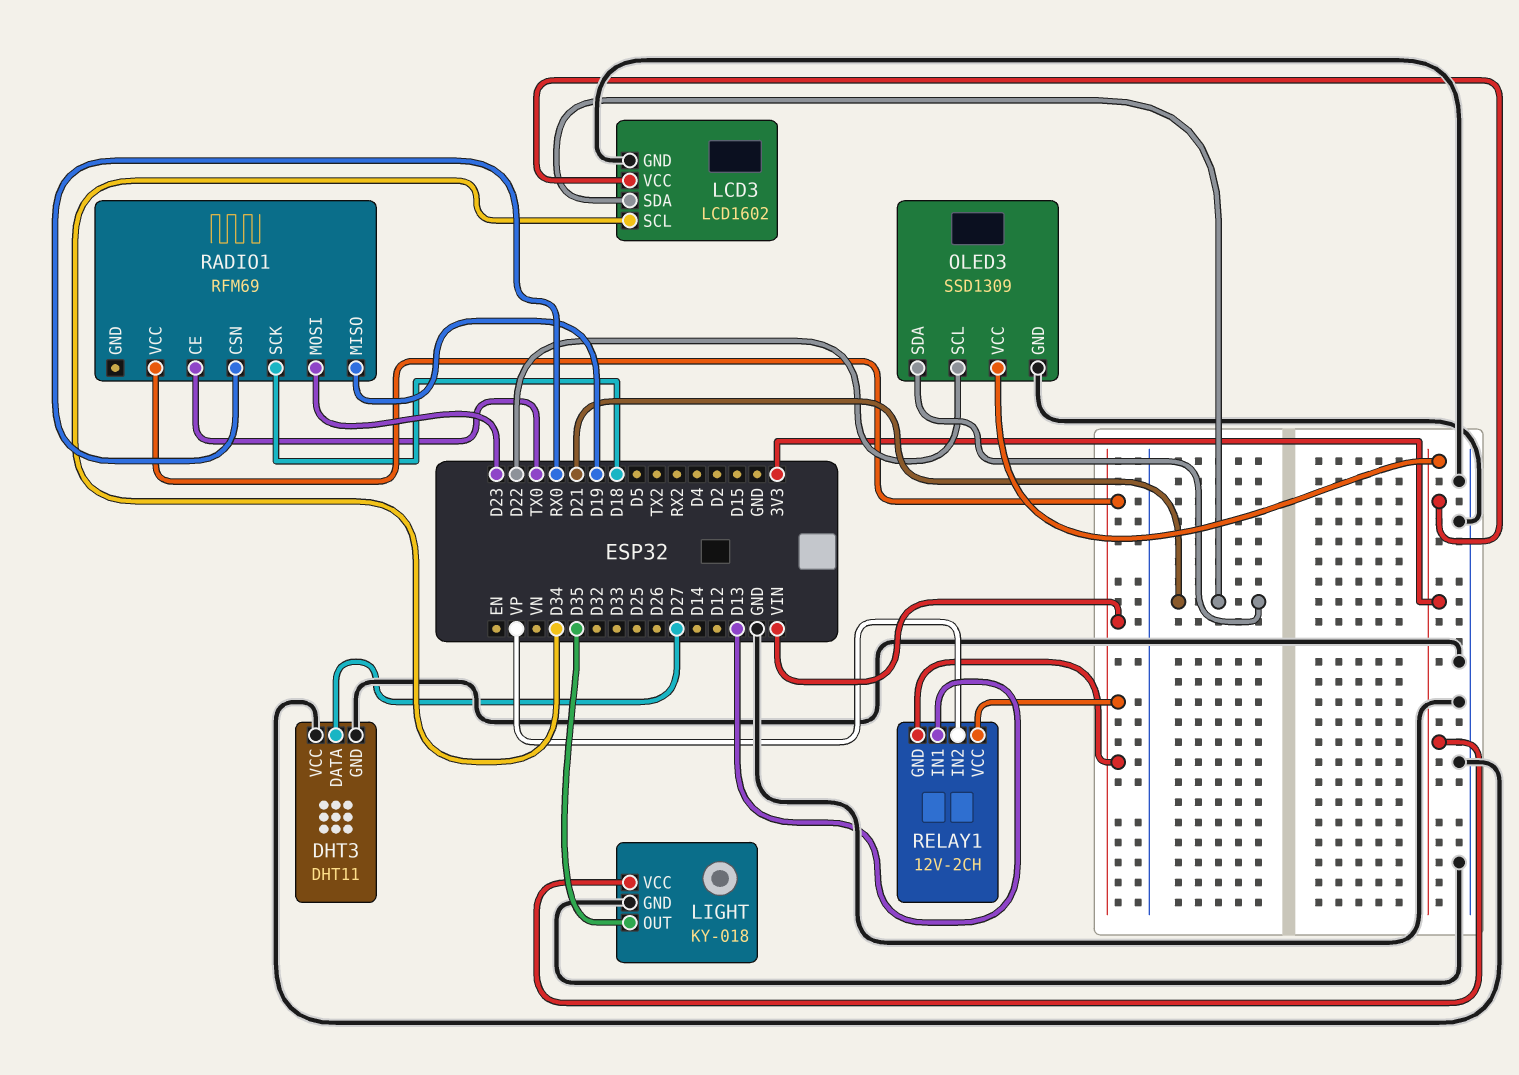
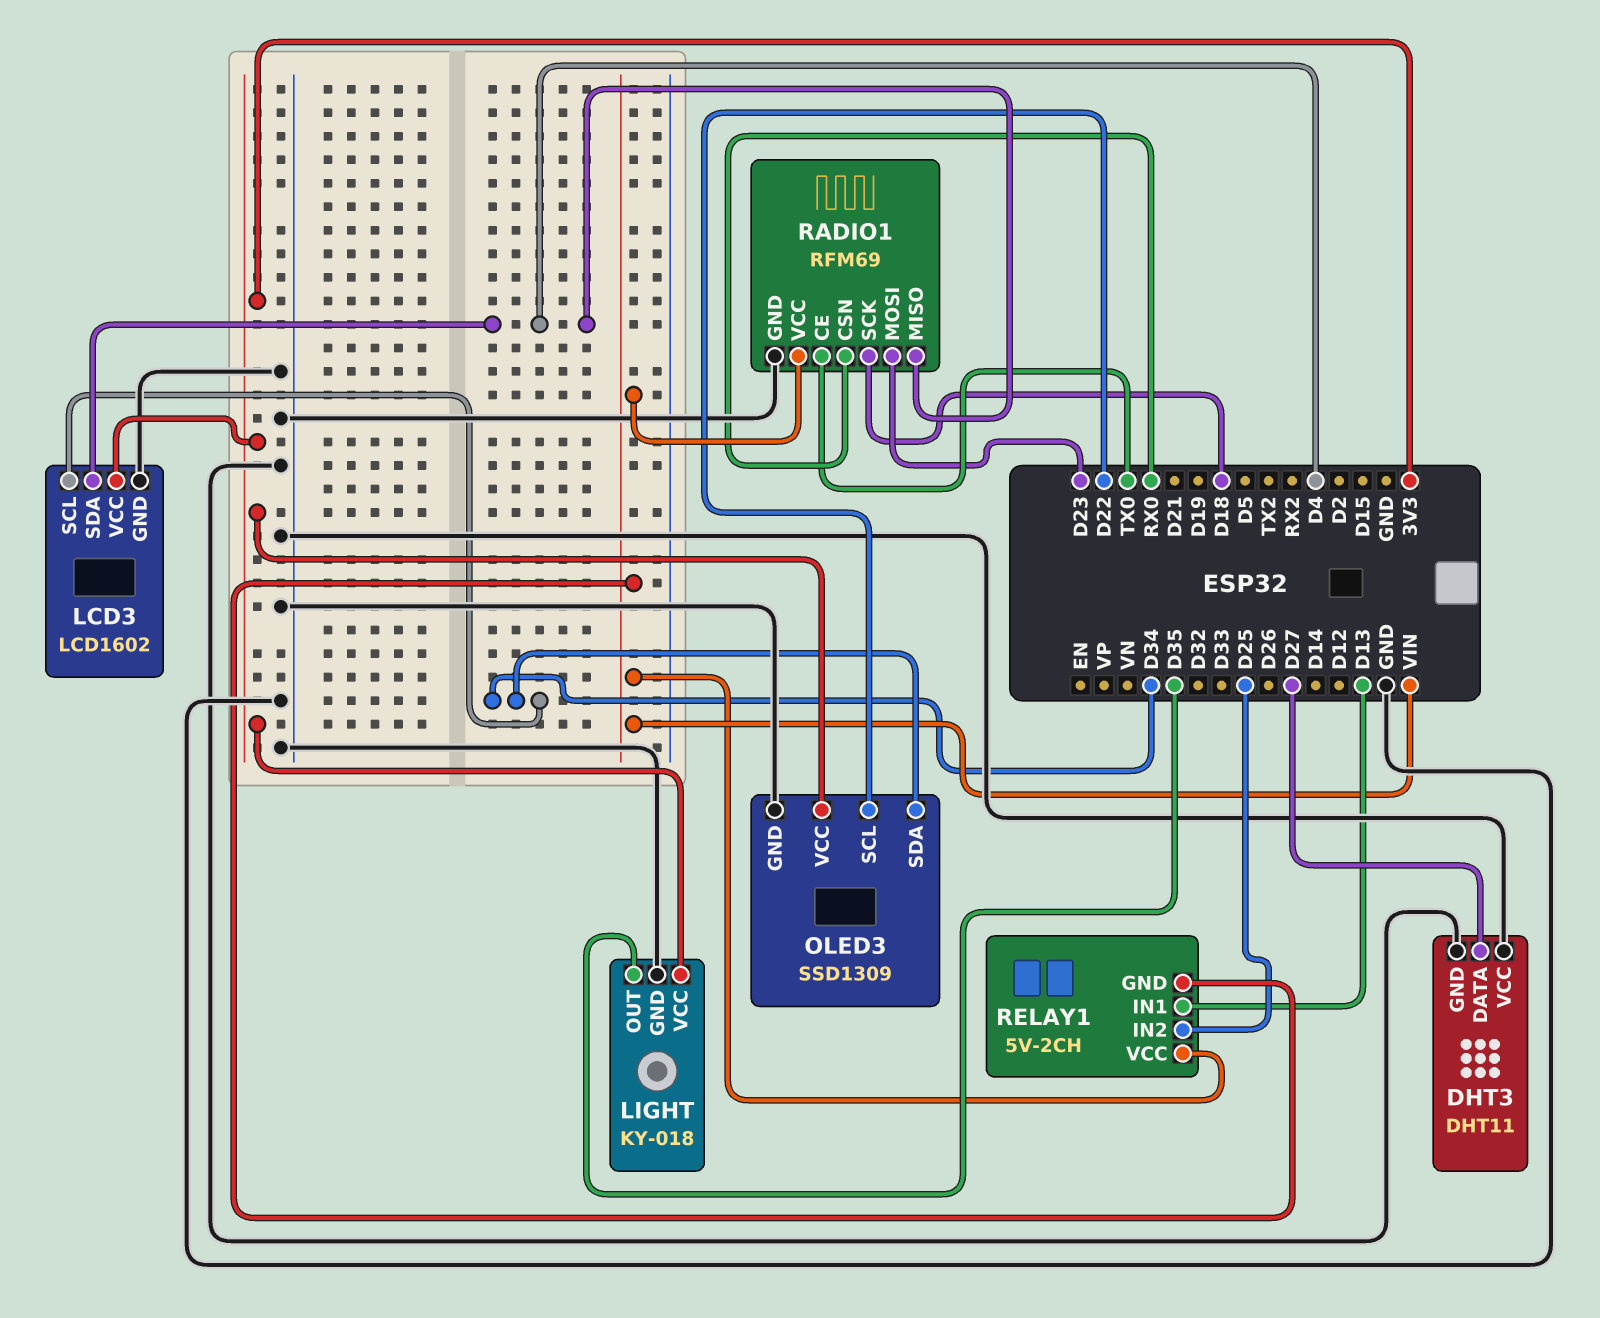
LCD3 pin SDA: D21 -> D4
OLED3 pin SDA: D21 -> D34
RADIO1 pin GND: none -> GND
RADIO1 pin MISO: D19 -> D4
RELAY1: 12V-2CH -> 5V-2CH
RELAY1 pin IN2: VP -> D25

